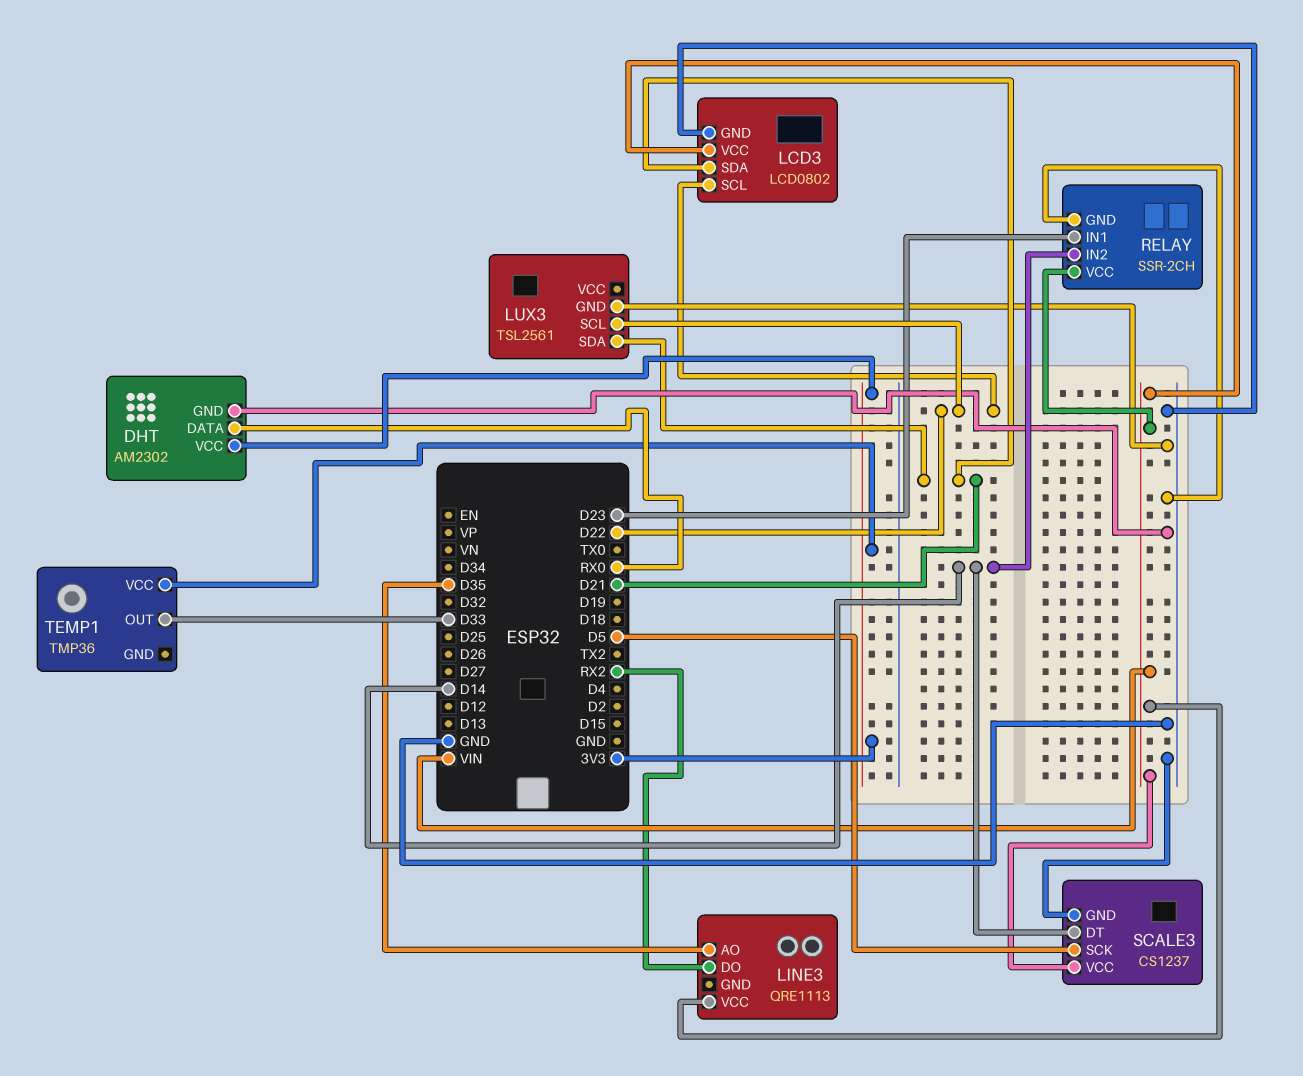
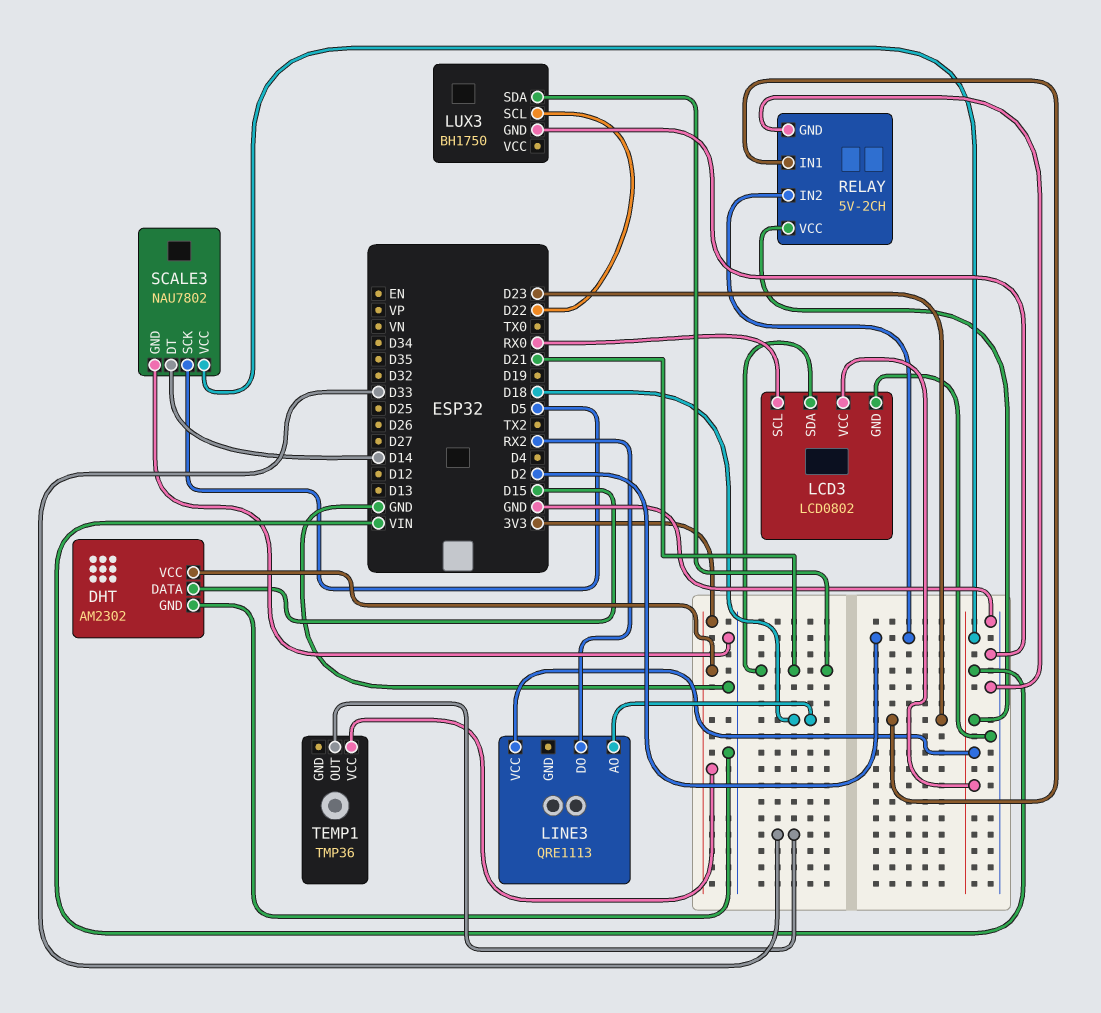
DHT pin DATA: RX0 -> D15
LCD3 pin SCL: D22 -> RX0
LINE3 pin AO: D35 -> D18
LUX3: TSL2561 -> BH1750
RELAY: SSR-2CH -> 5V-2CH
RELAY pin IN2: D14 -> D2
SCALE3: CS1237 -> NAU7802

